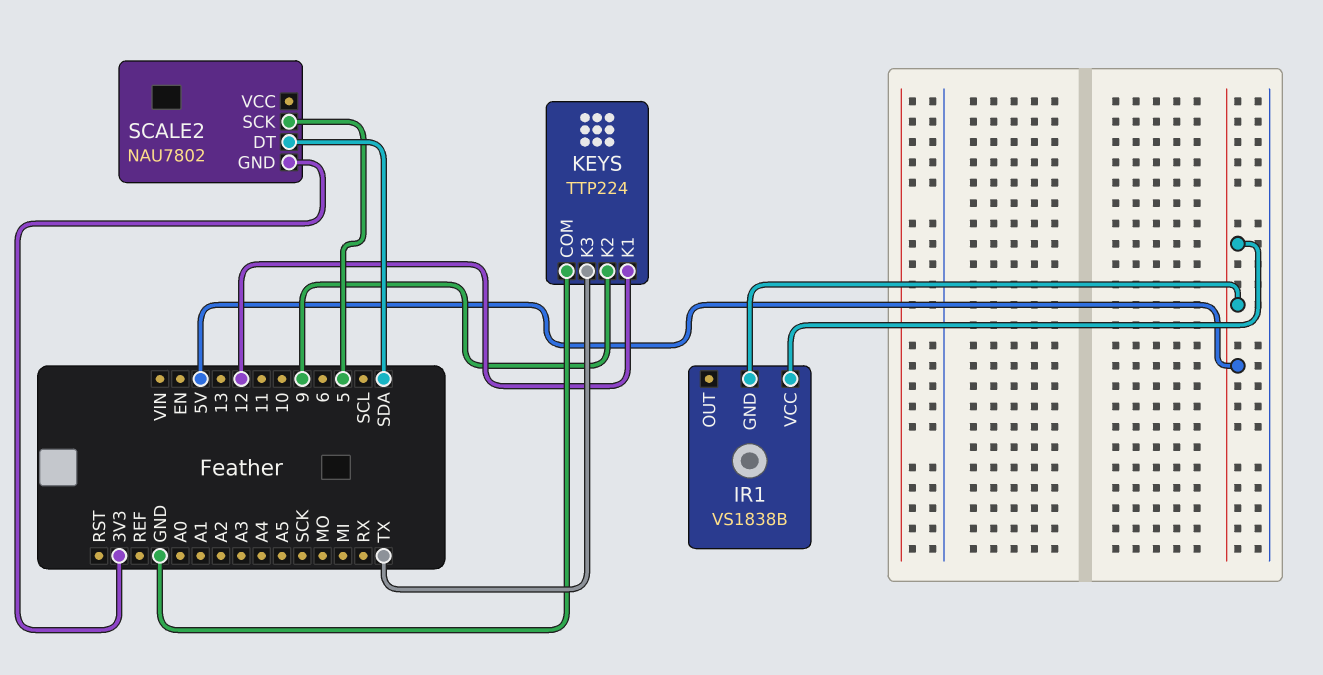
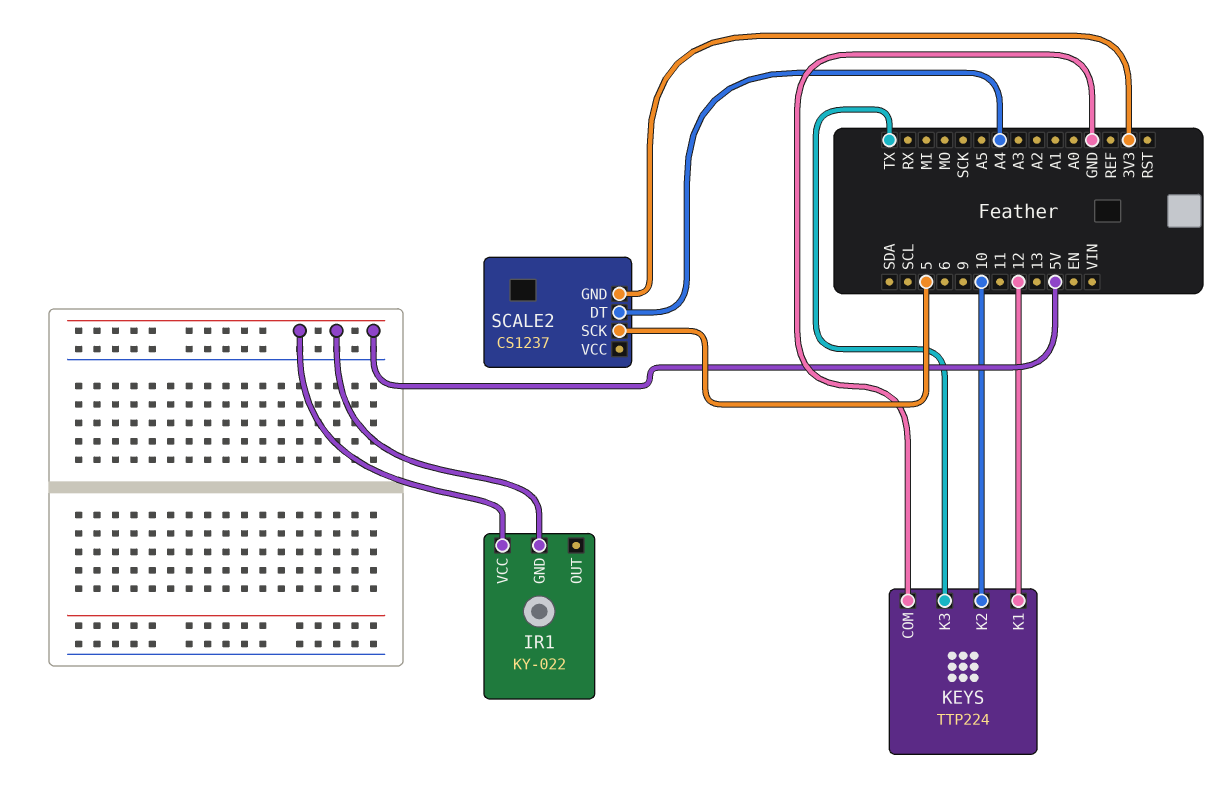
IR1: VS1838B -> KY-022
KEYS pin K2: 9 -> 10
SCALE2: NAU7802 -> CS1237
SCALE2 pin DT: SDA -> A4

